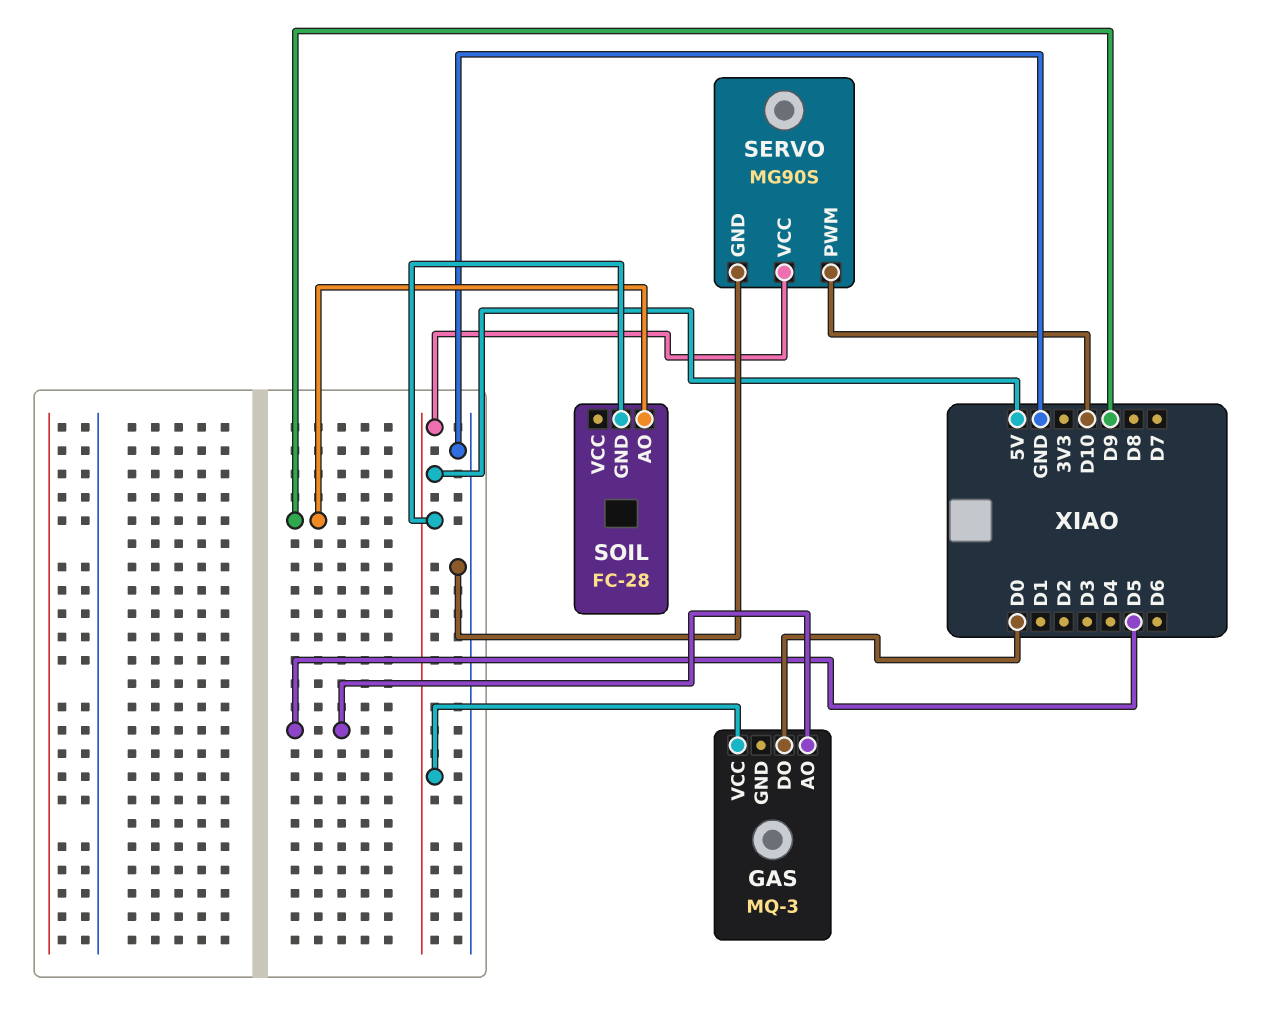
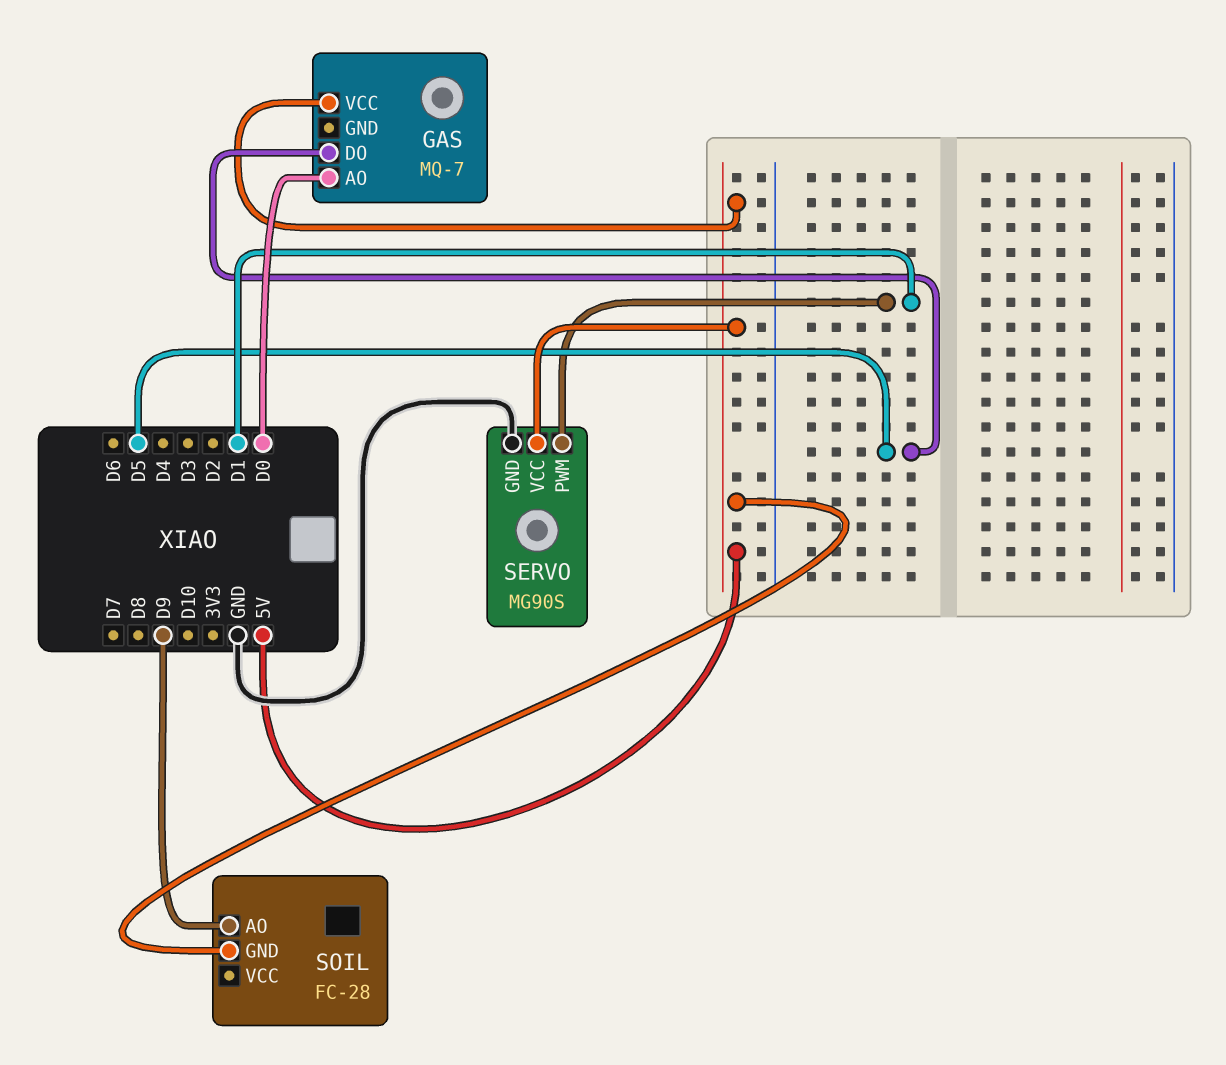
GAS: MQ-3 -> MQ-7
GAS pin AO: D5 -> D0
GAS pin DO: D0 -> D5
SERVO pin PWM: D10 -> D1

